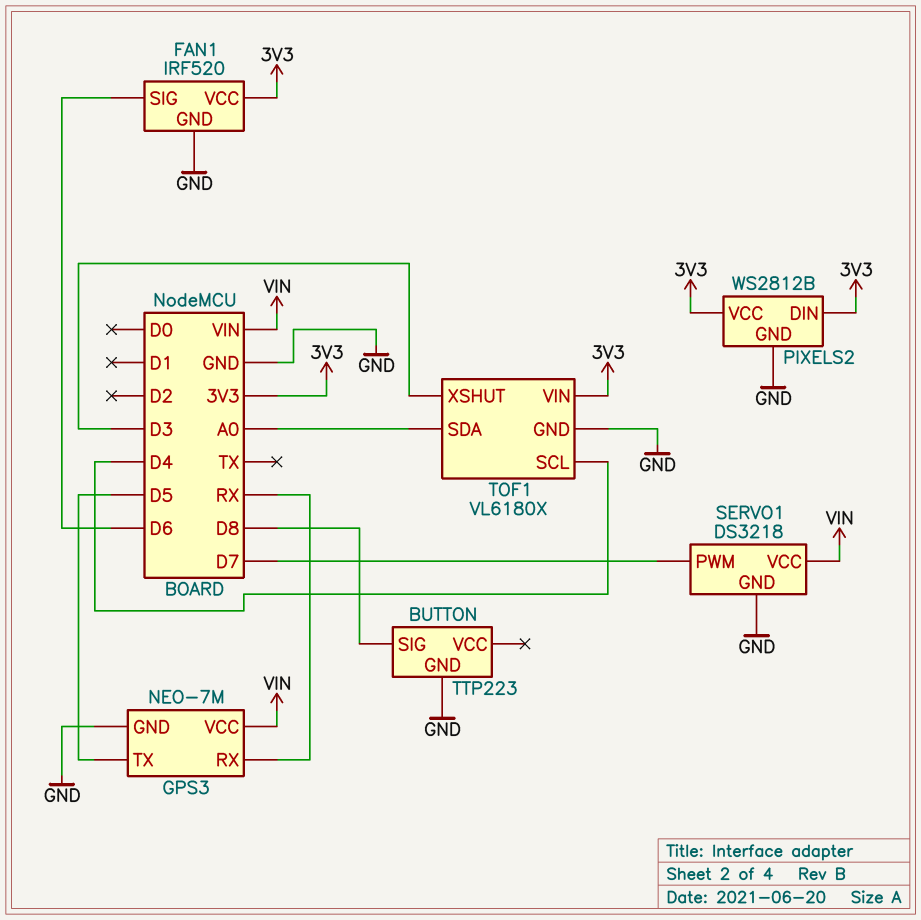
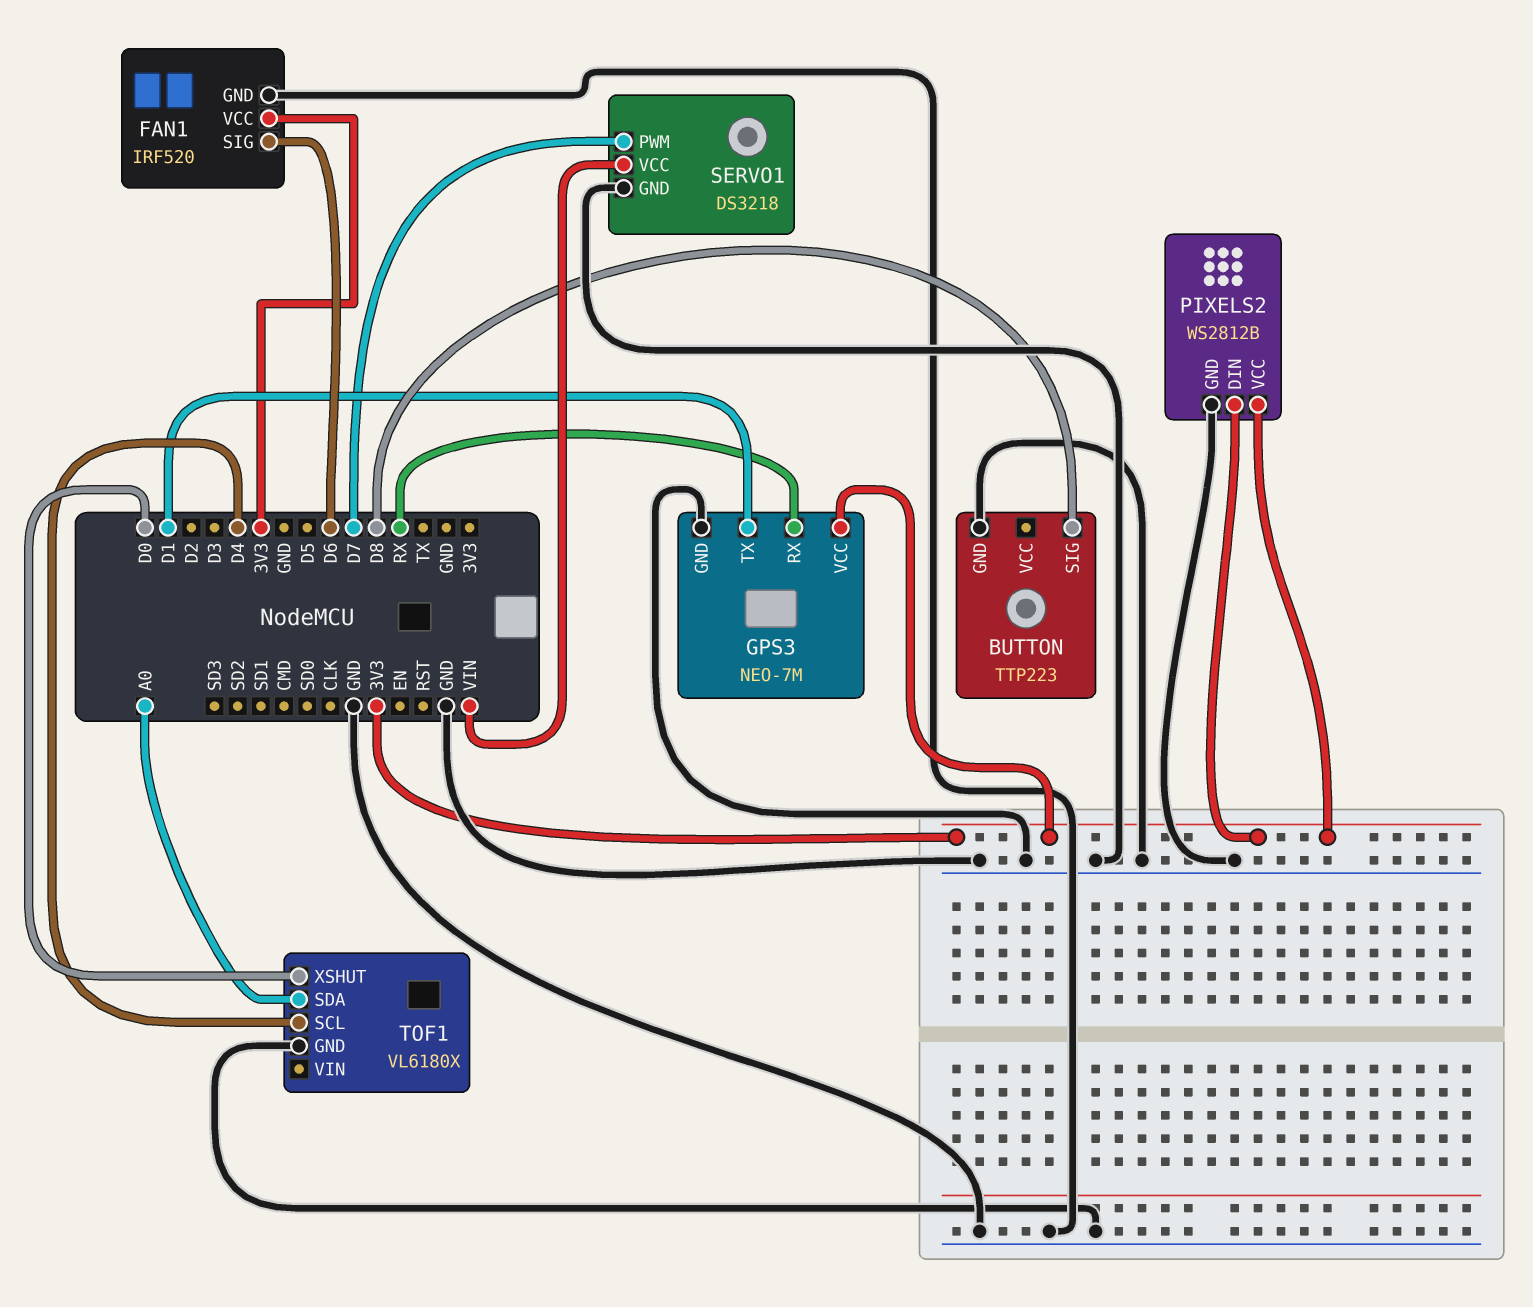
GPS3 pin TX: D5 -> D1
GPS3 pin VCC: VIN -> 3V3
TOF1 pin VIN: 3V3 -> none
TOF1 pin XSHUT: D3 -> D0

